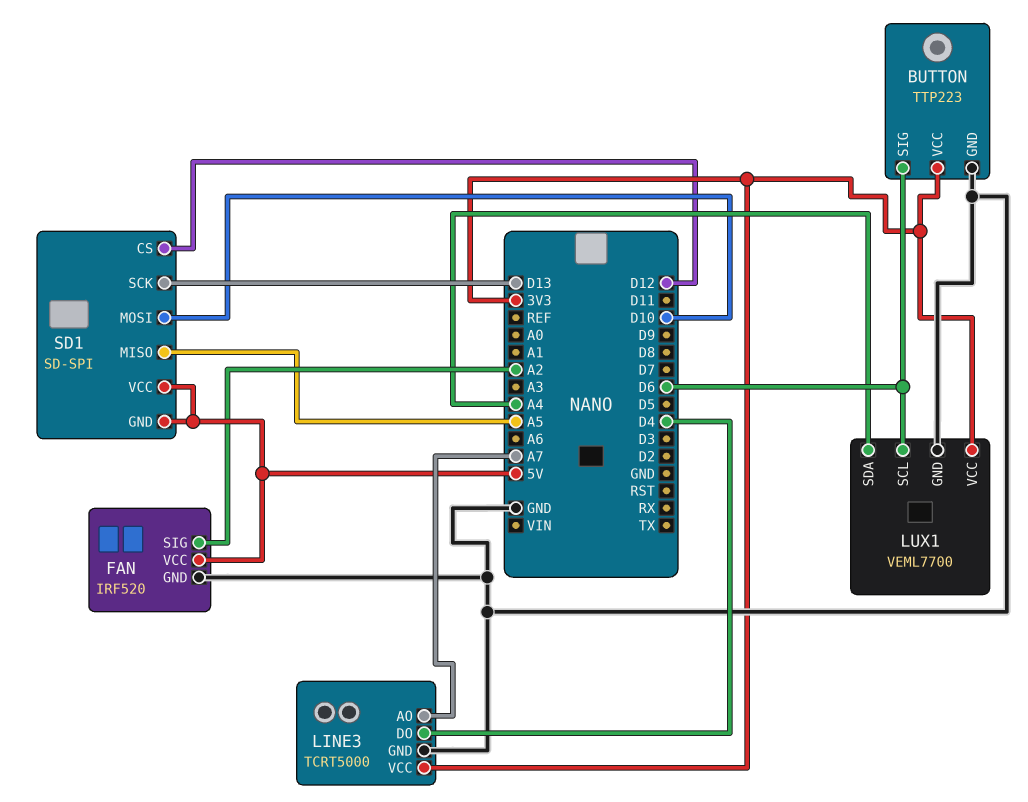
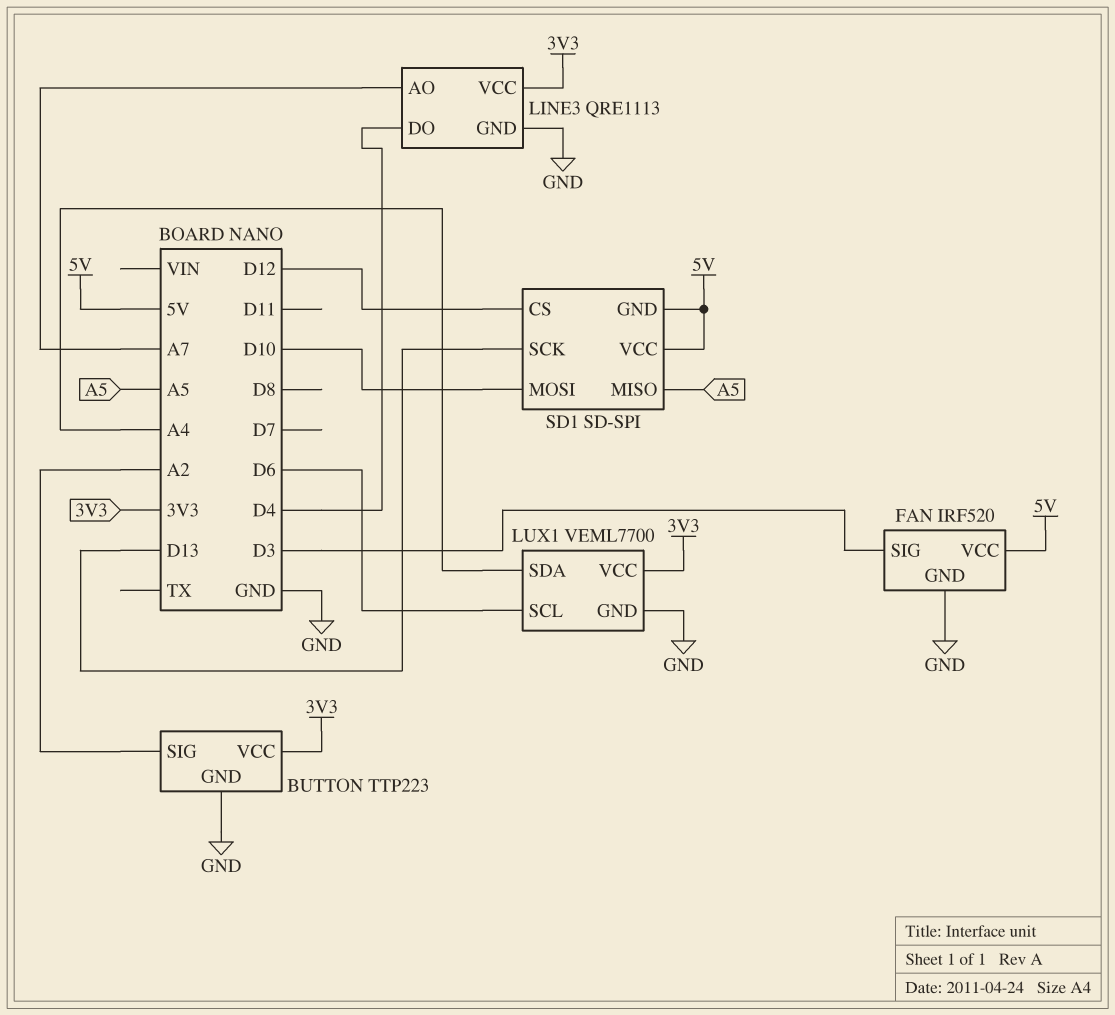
BUTTON pin SIG: D6 -> A2
FAN pin SIG: A2 -> D3
LINE3: TCRT5000 -> QRE1113

